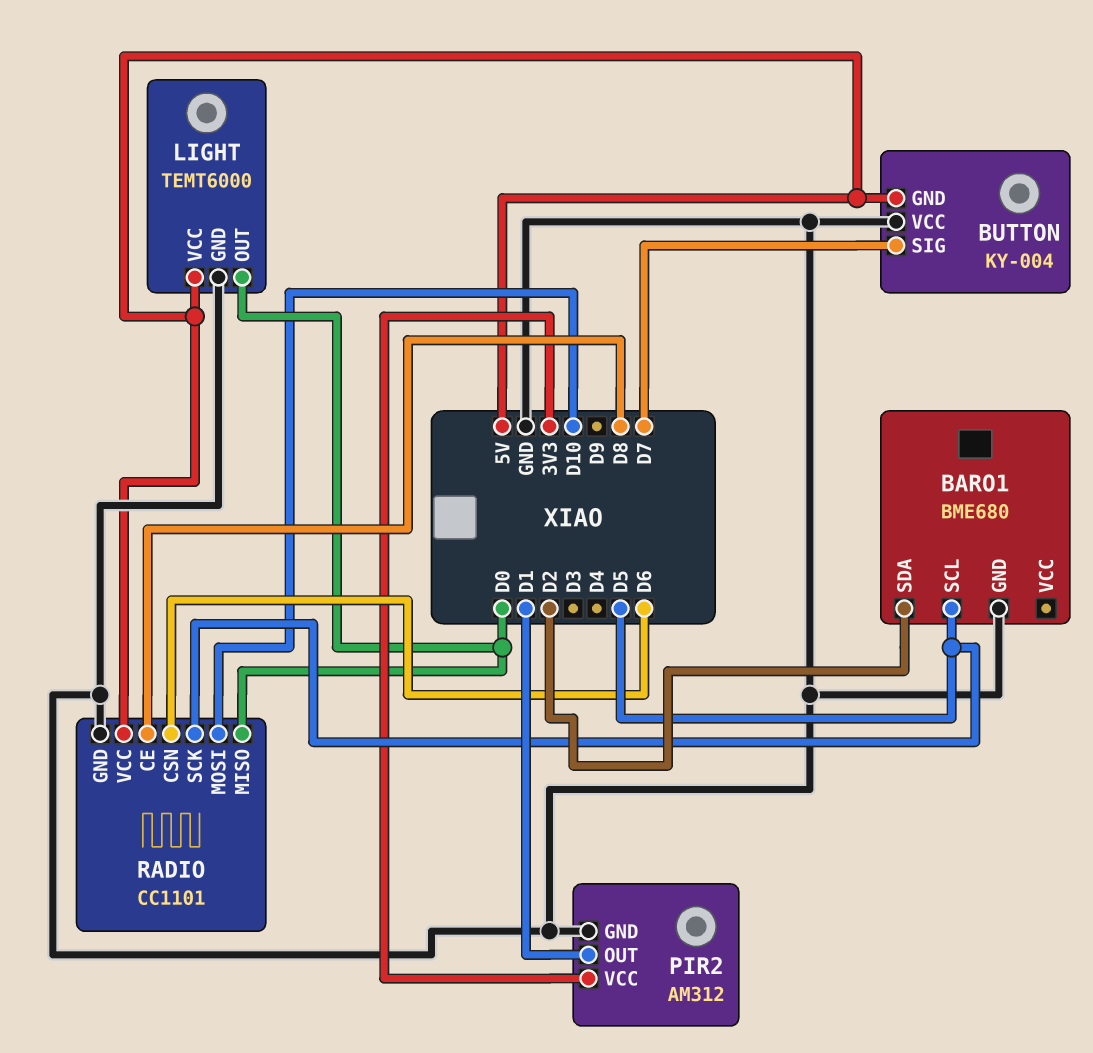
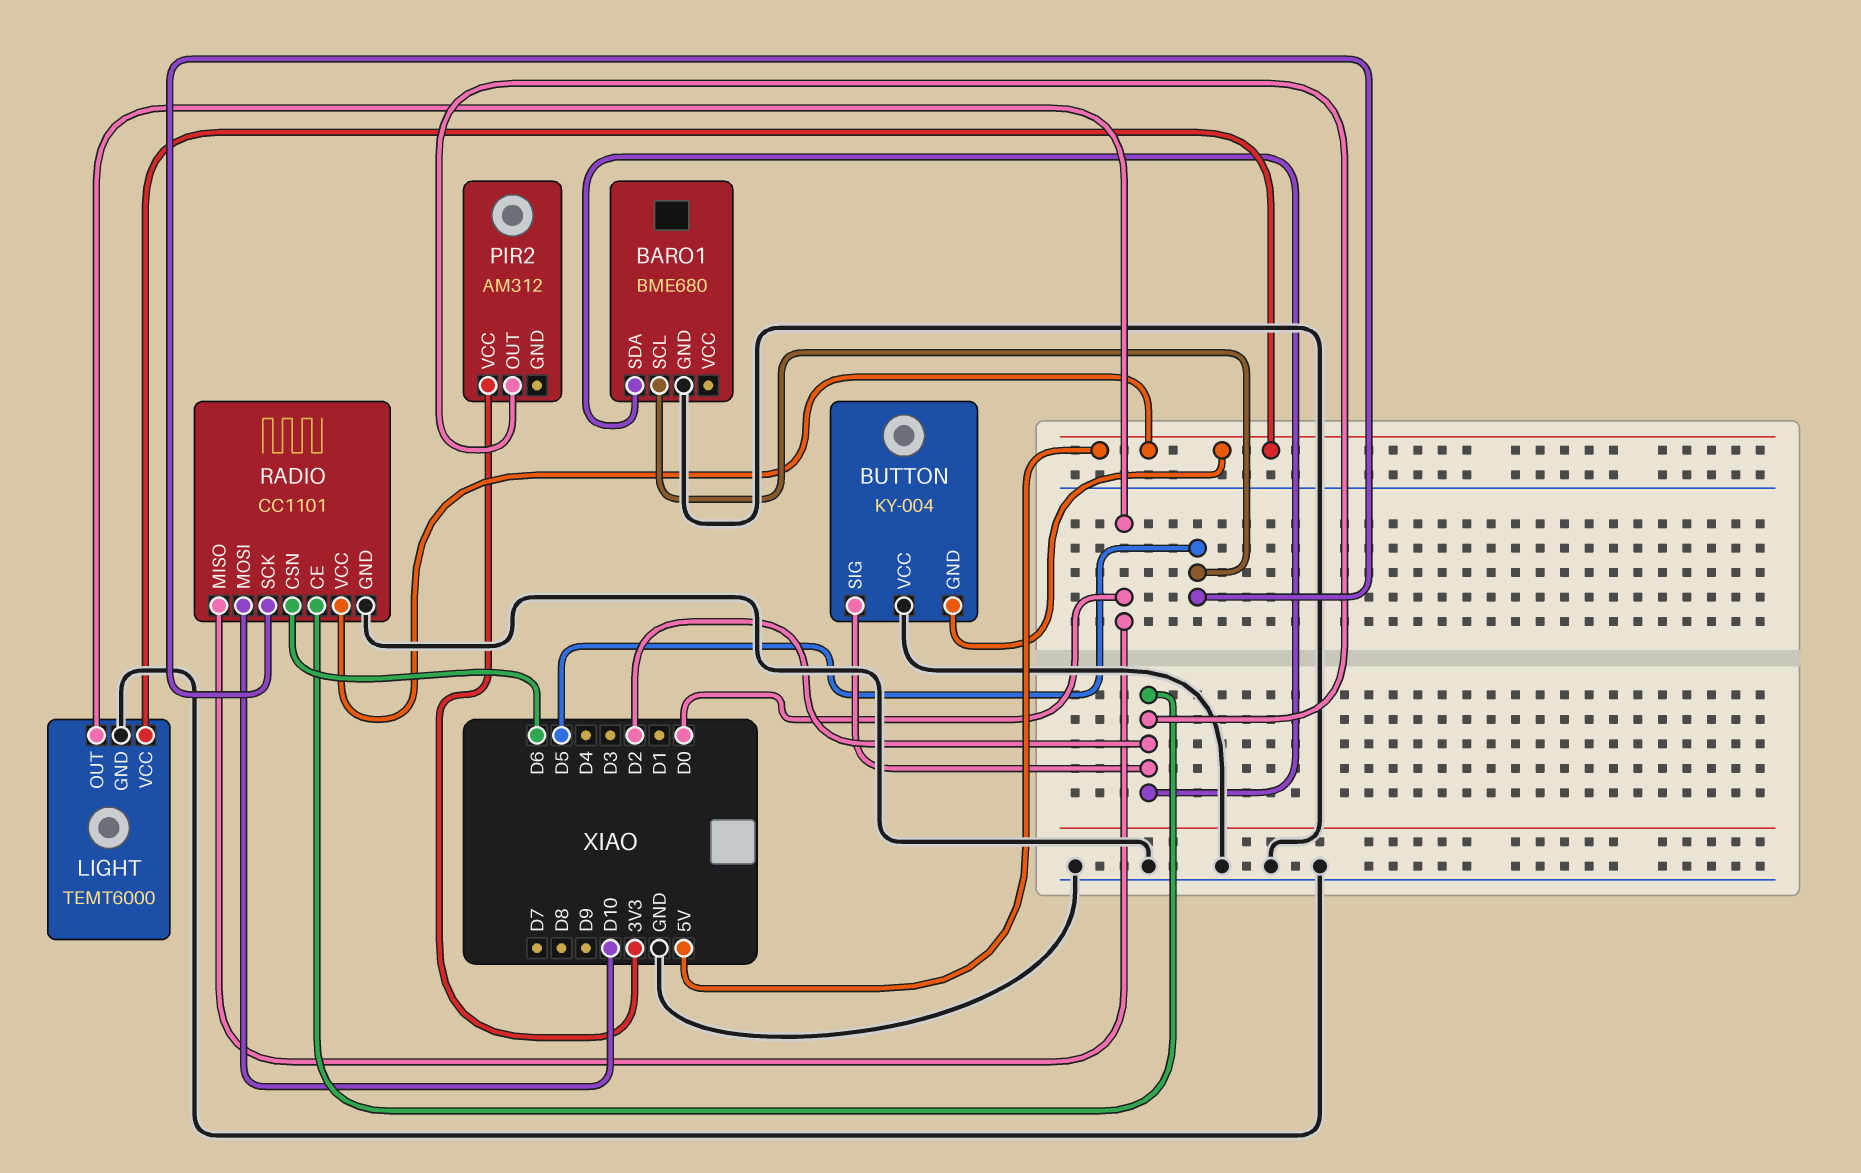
BUTTON pin SIG: D7 -> D2
PIR2 pin GND: GND -> none
PIR2 pin OUT: D1 -> D2
RADIO pin CE: D8 -> D2

